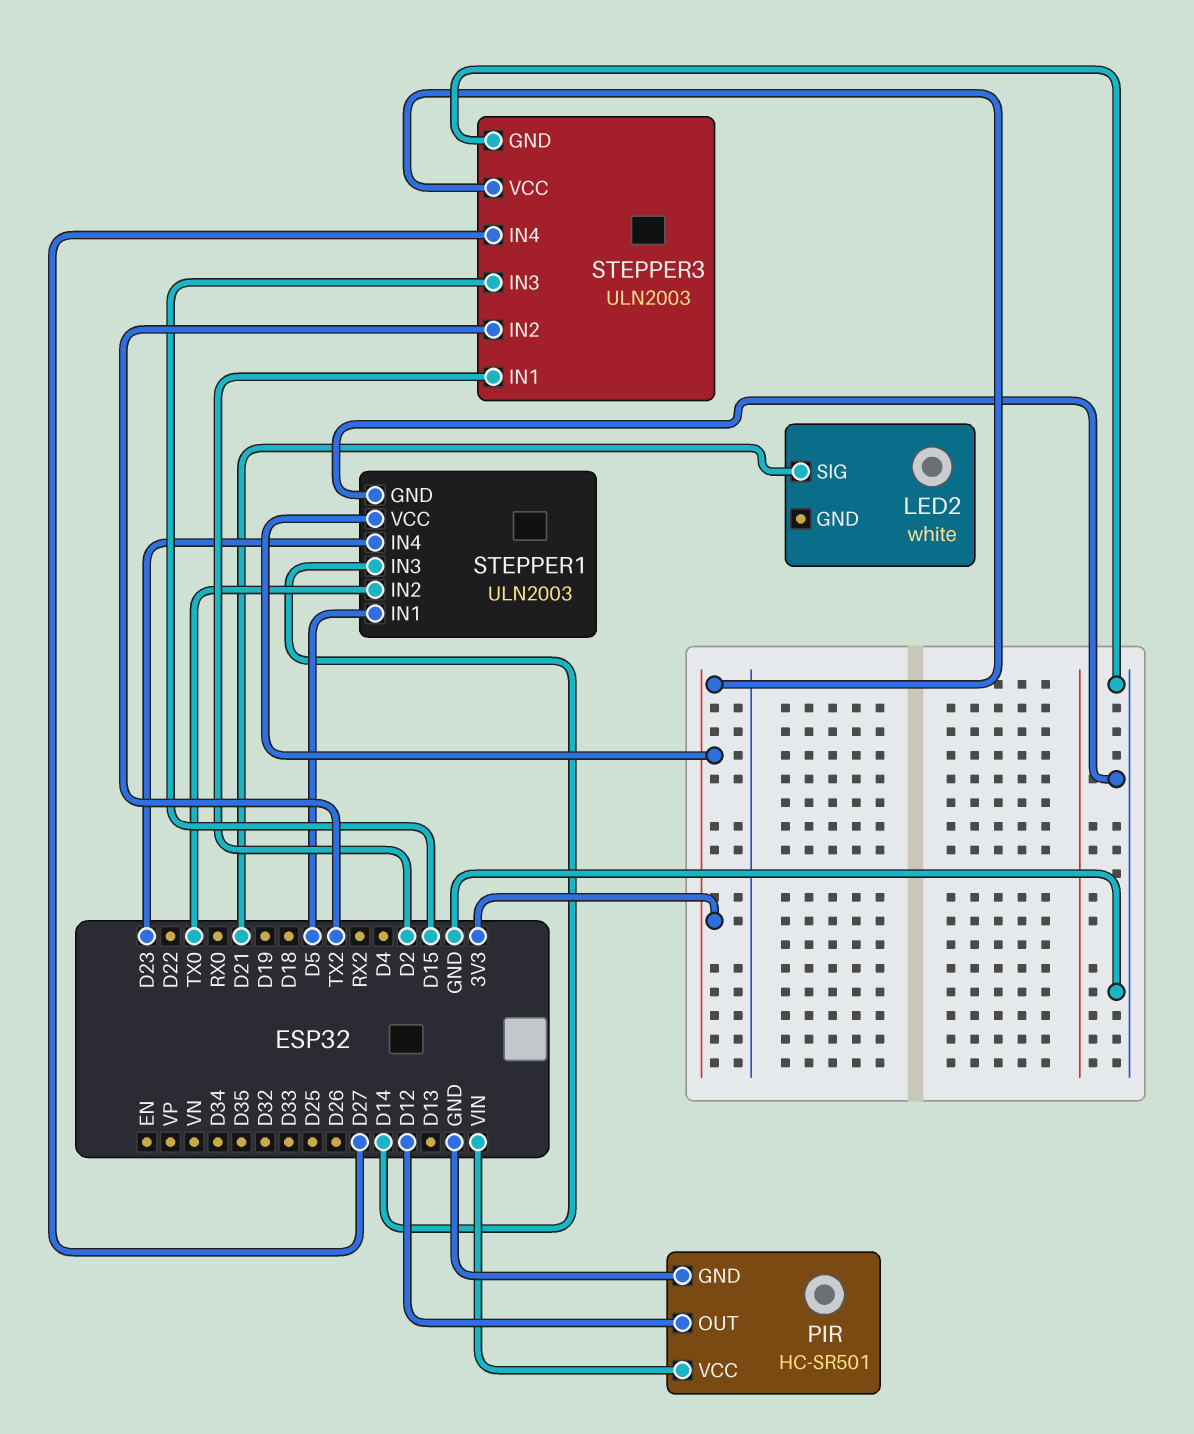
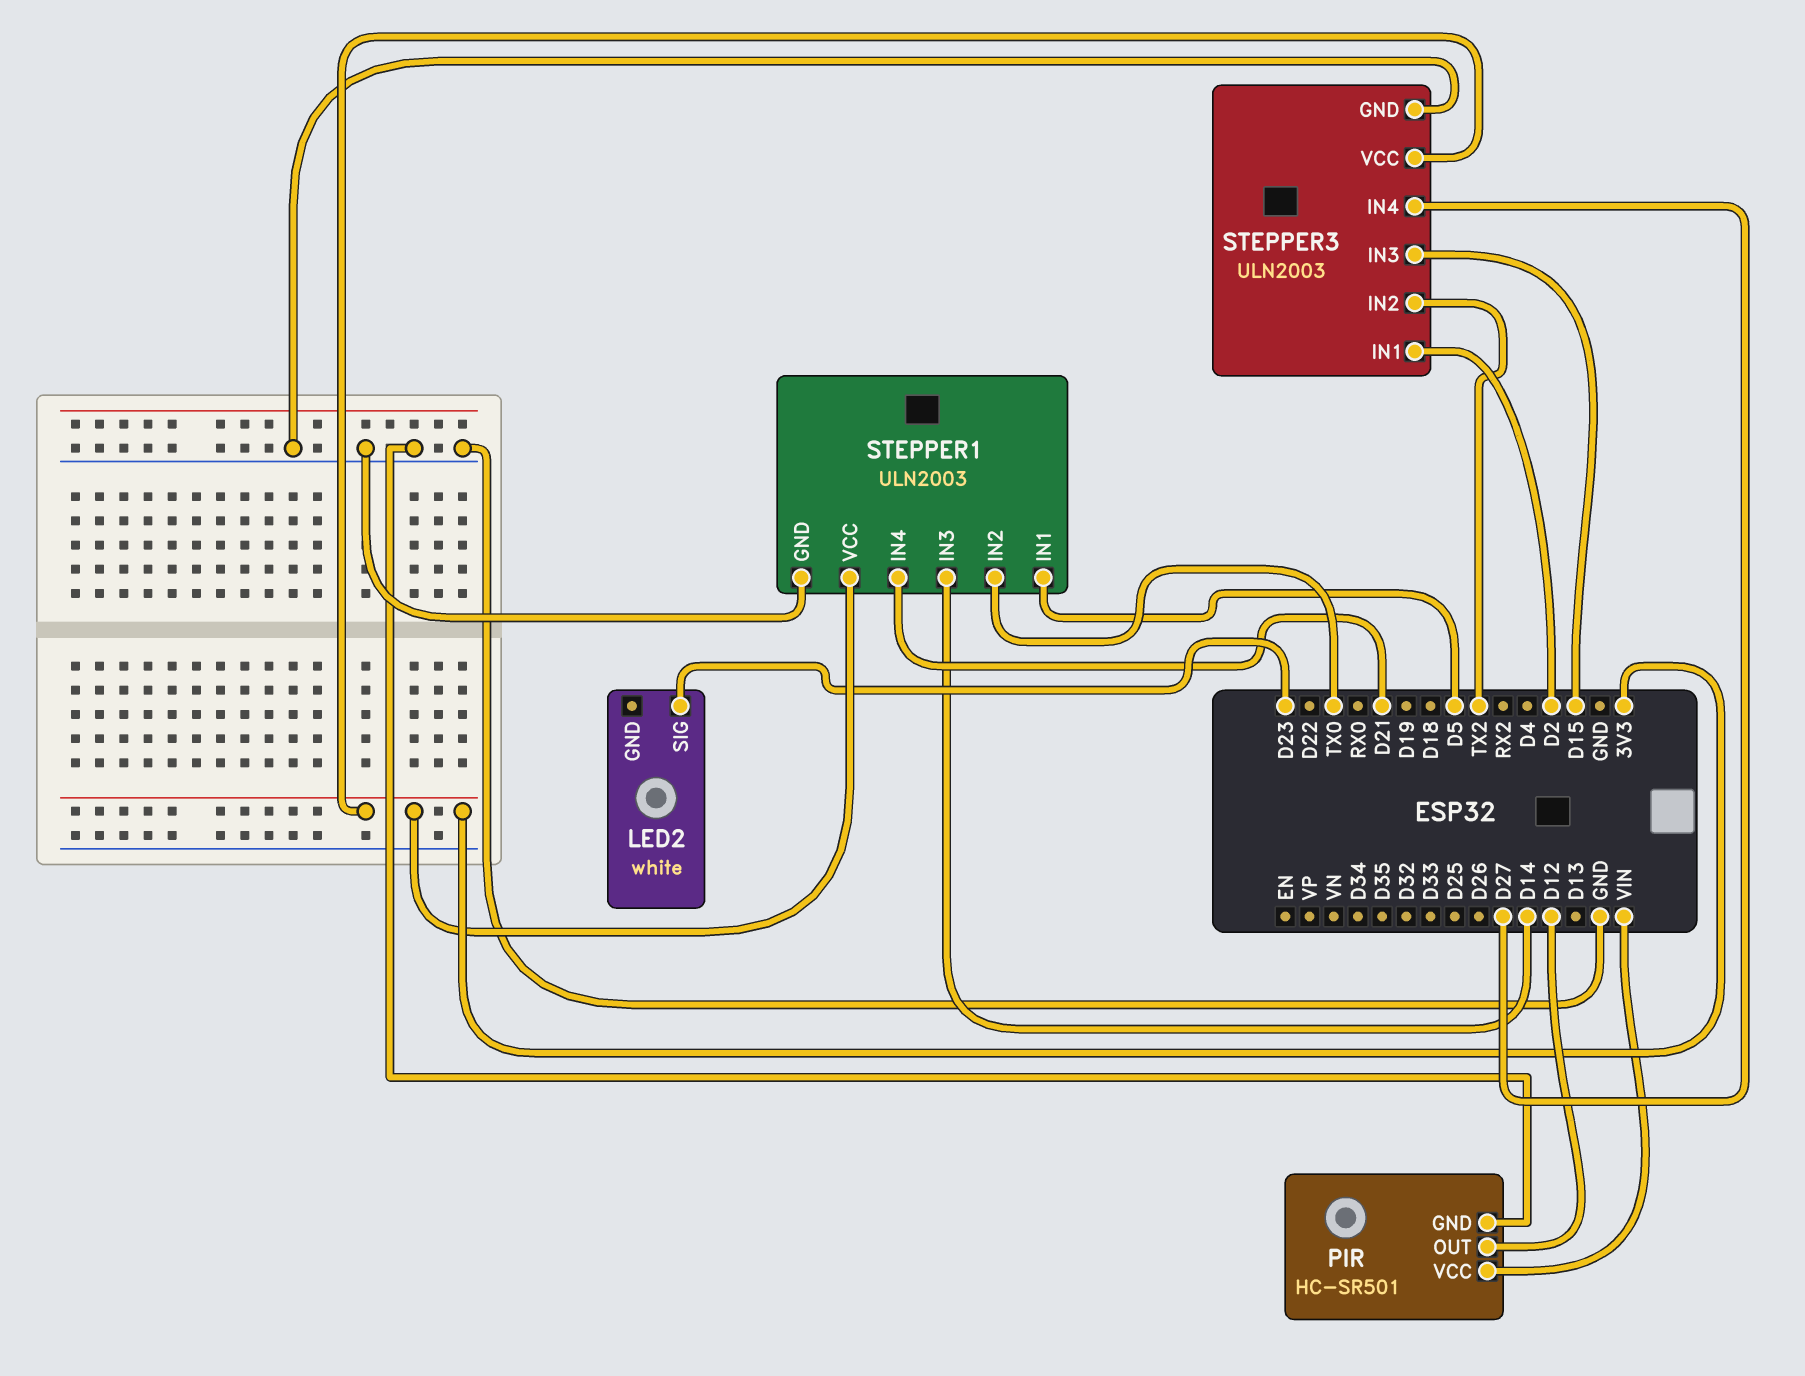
LED2 pin SIG: D21 -> D23
STEPPER1 pin IN4: D23 -> D21

